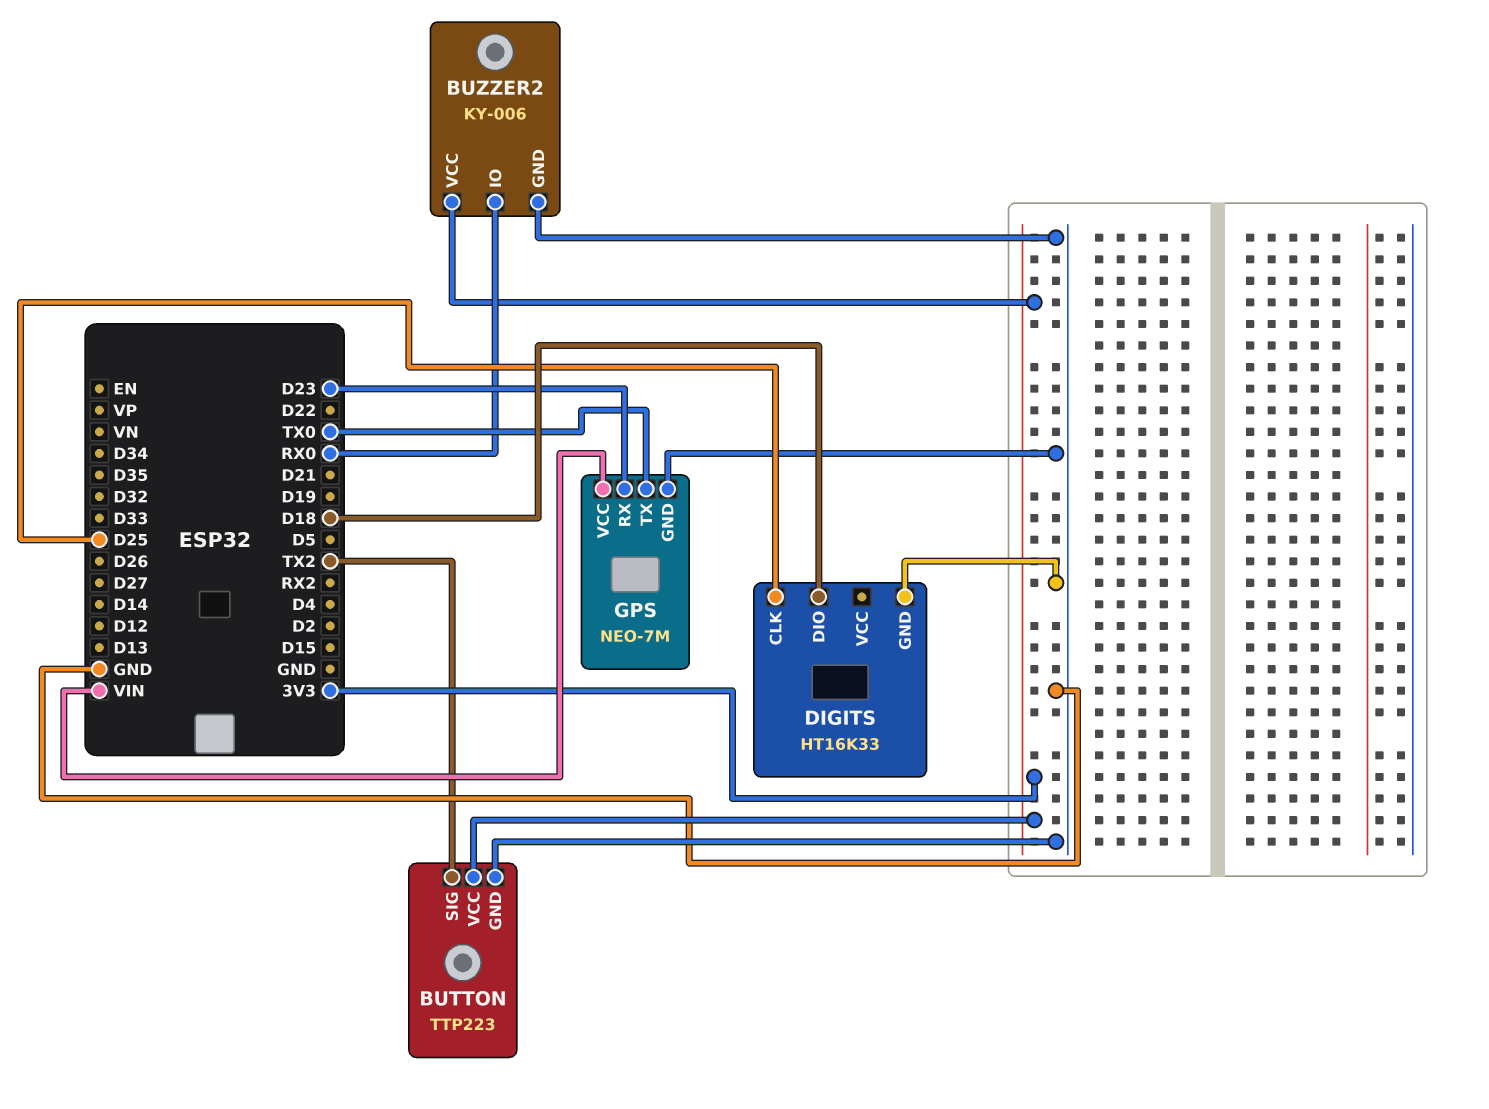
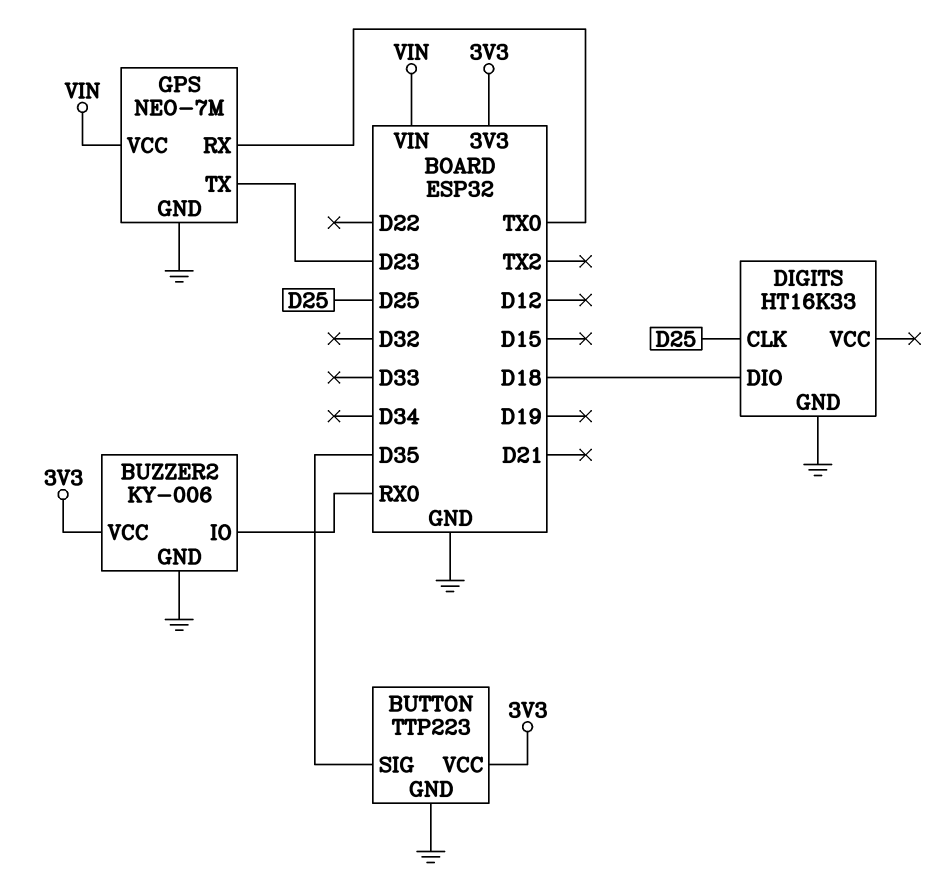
BUTTON pin SIG: TX2 -> D35
GPS pin RX: D23 -> TX0
GPS pin TX: TX0 -> D23

